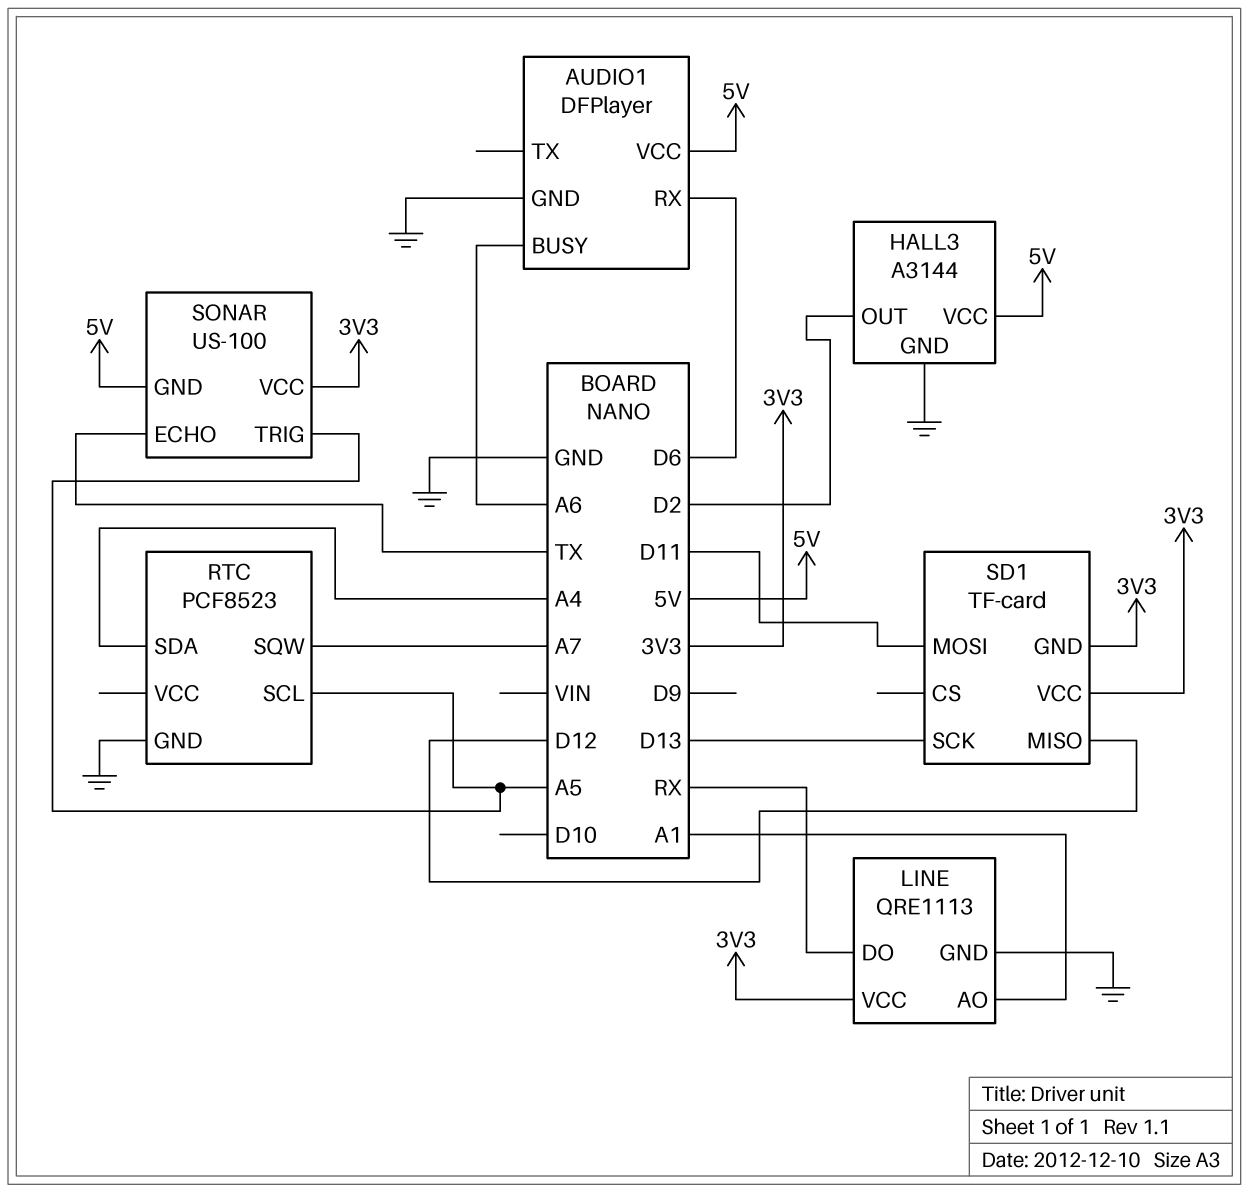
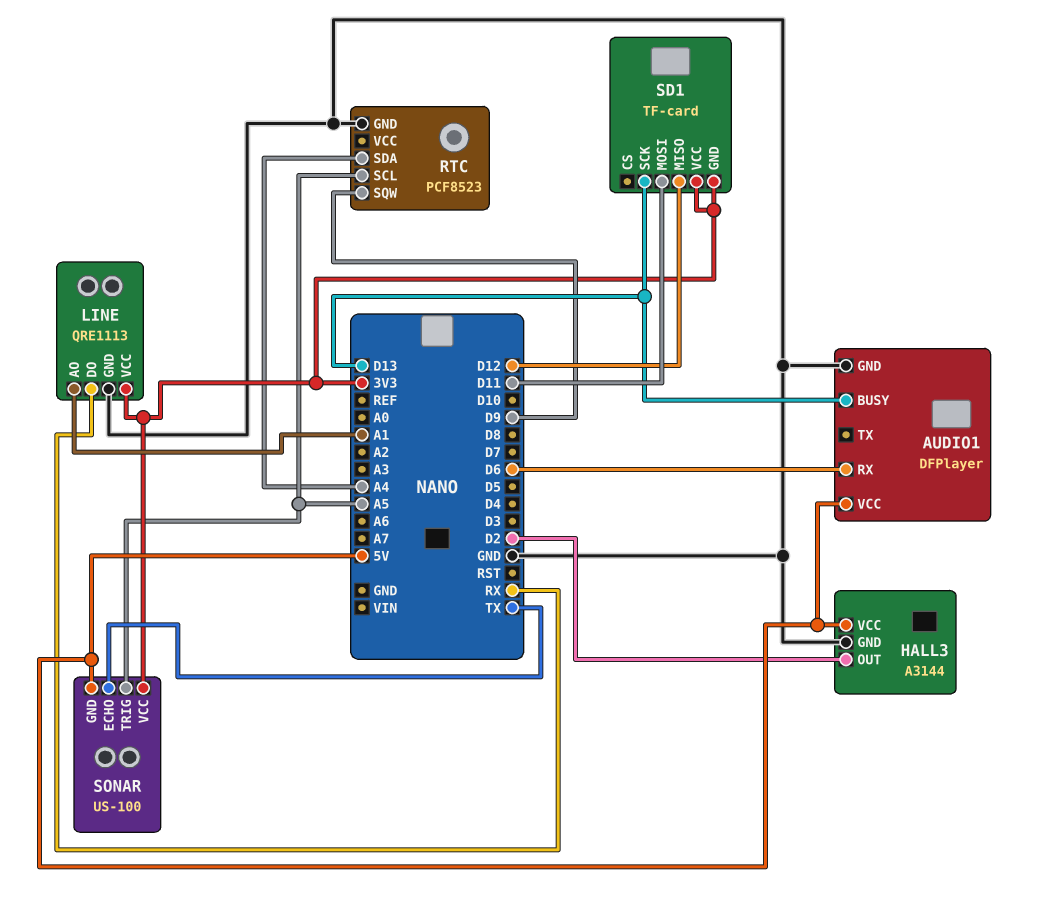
AUDIO1 pin BUSY: A6 -> D13
RTC pin SQW: A7 -> D9

